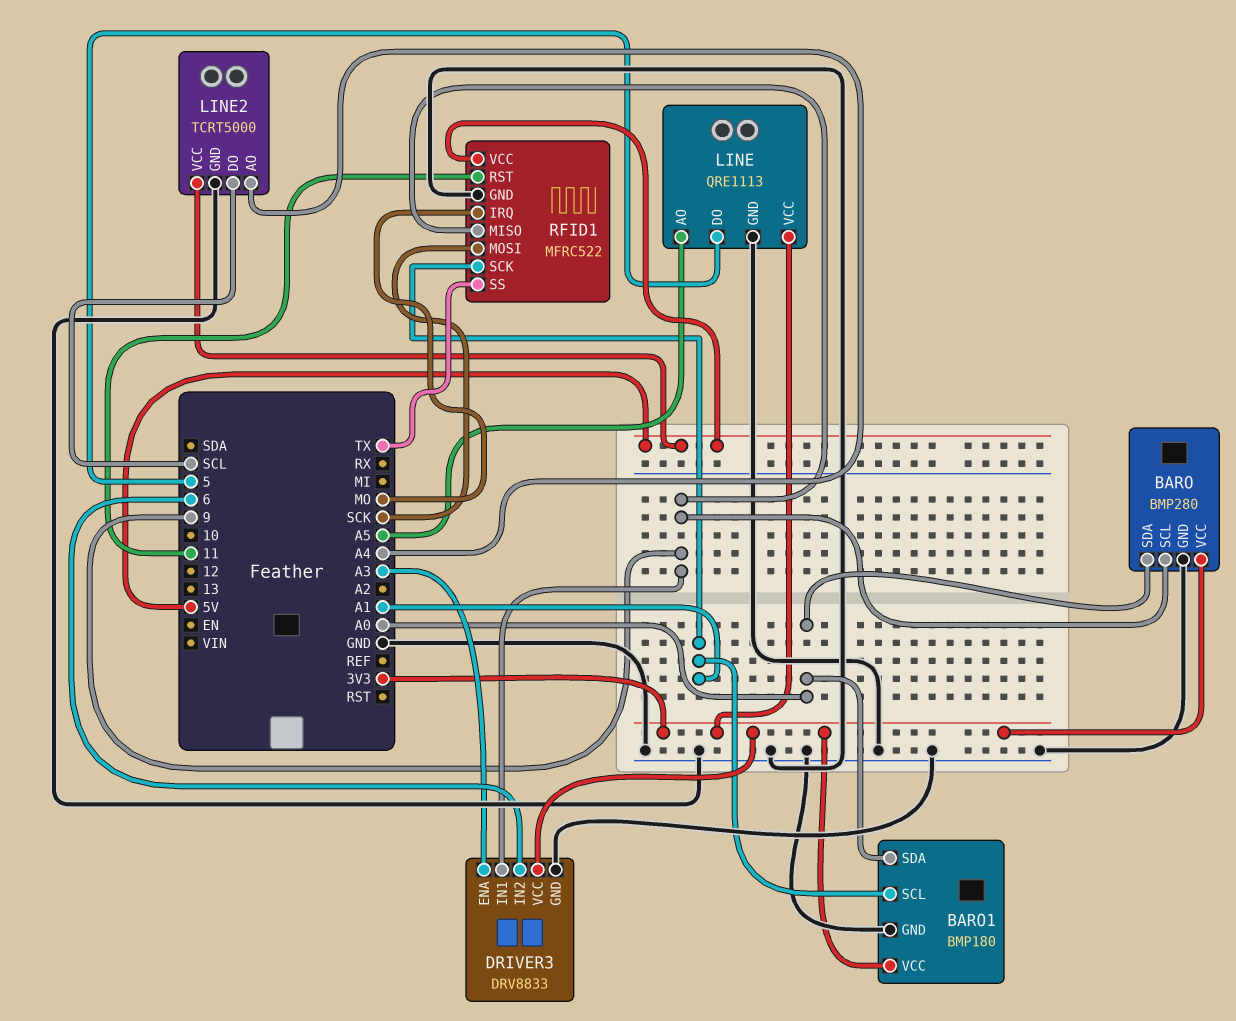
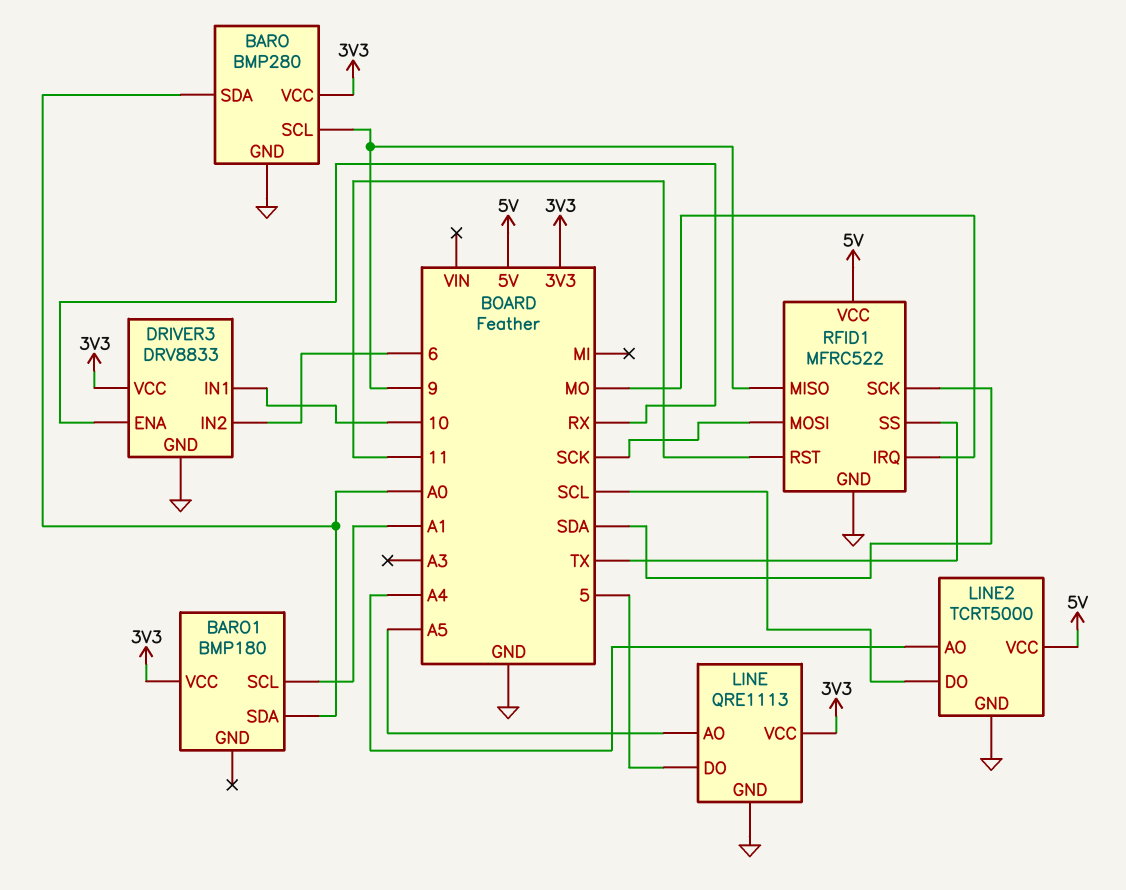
BARO1 pin GND: GND -> none
DRIVER3 pin ENA: A3 -> RX
DRIVER3 pin IN1: 9 -> 10
RFID1 pin SCK: A1 -> SDA

